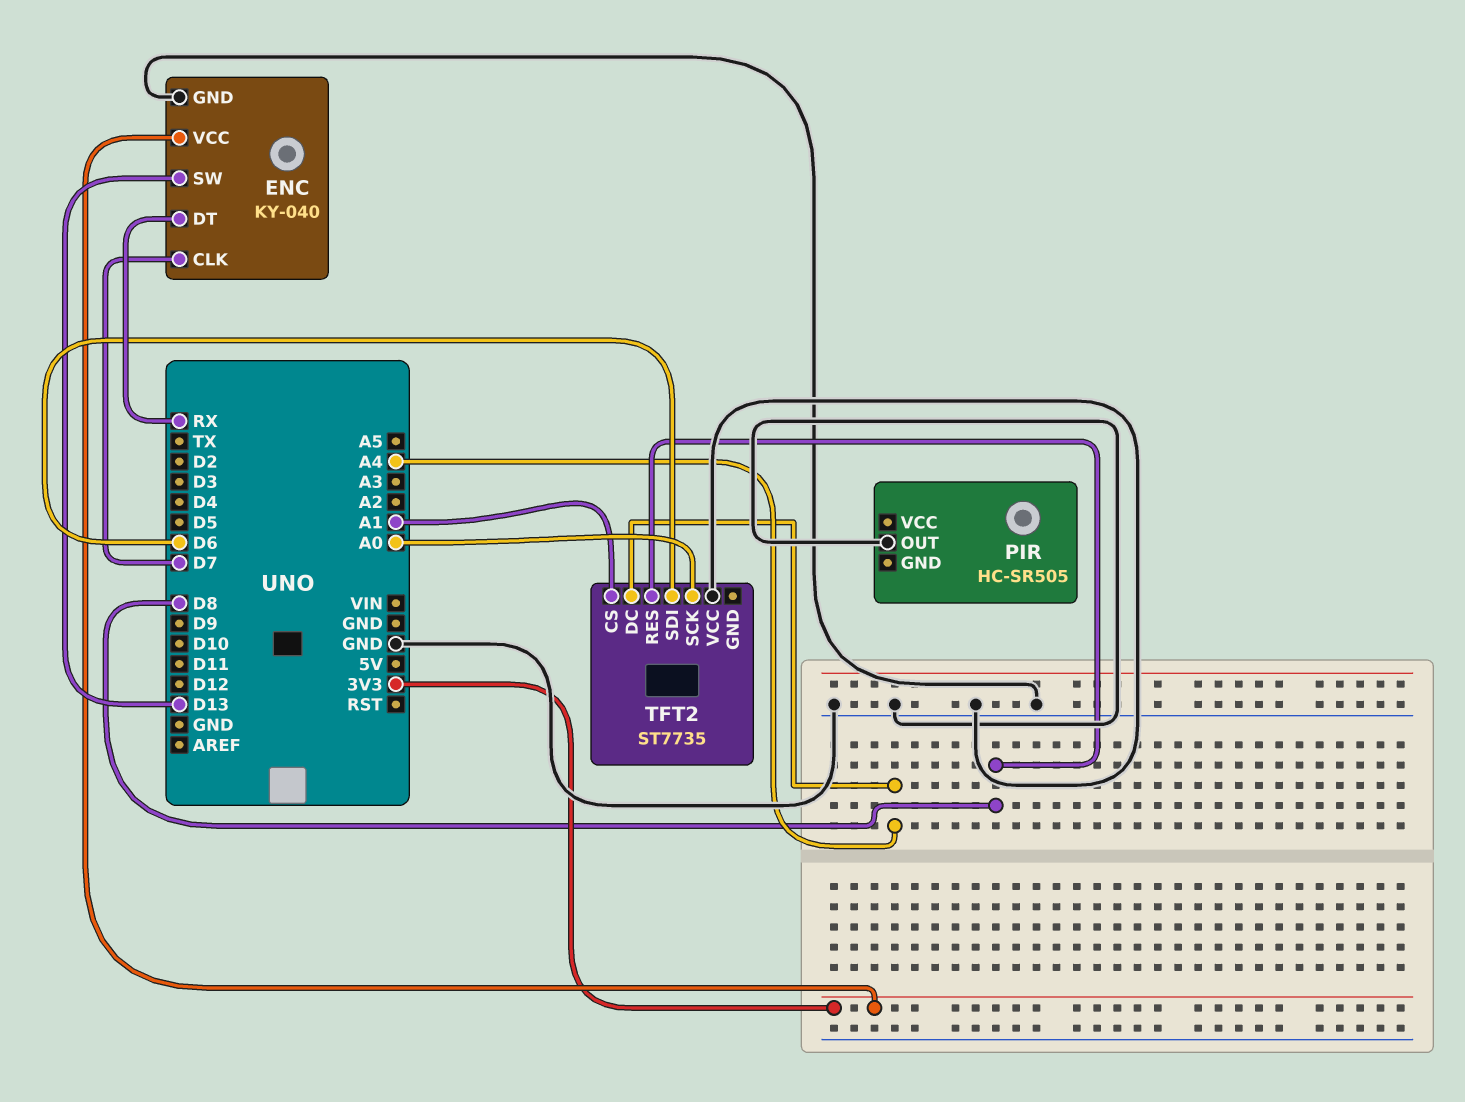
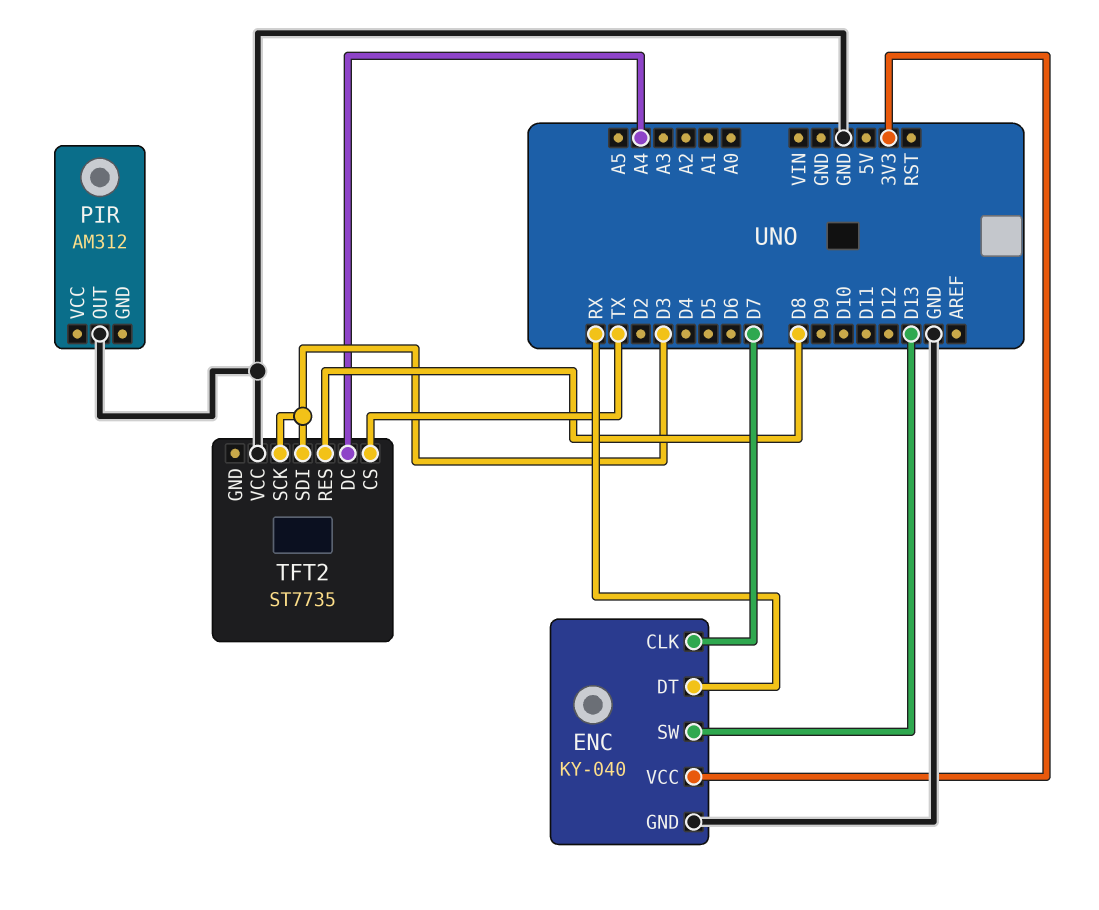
PIR: HC-SR505 -> AM312
TFT2 pin CS: A1 -> TX
TFT2 pin SCK: A0 -> D3
TFT2 pin SDI: D6 -> D3

